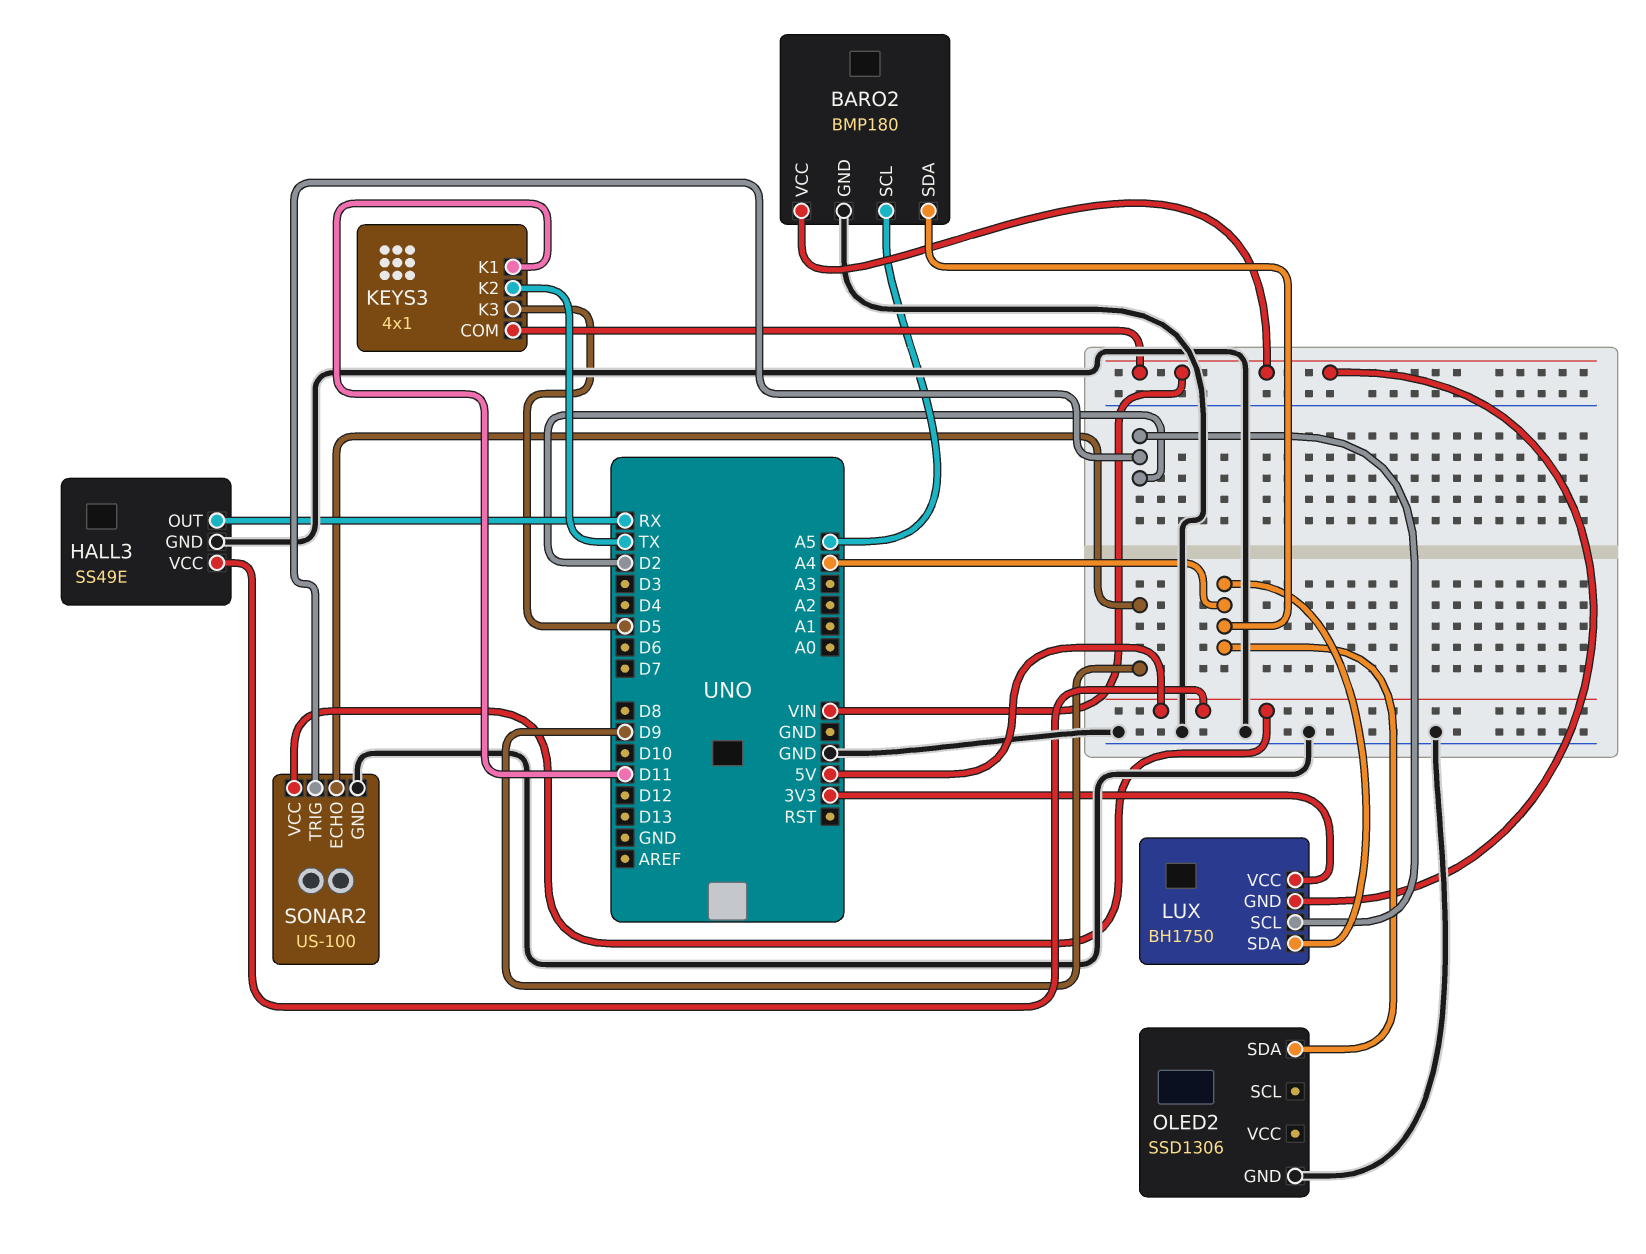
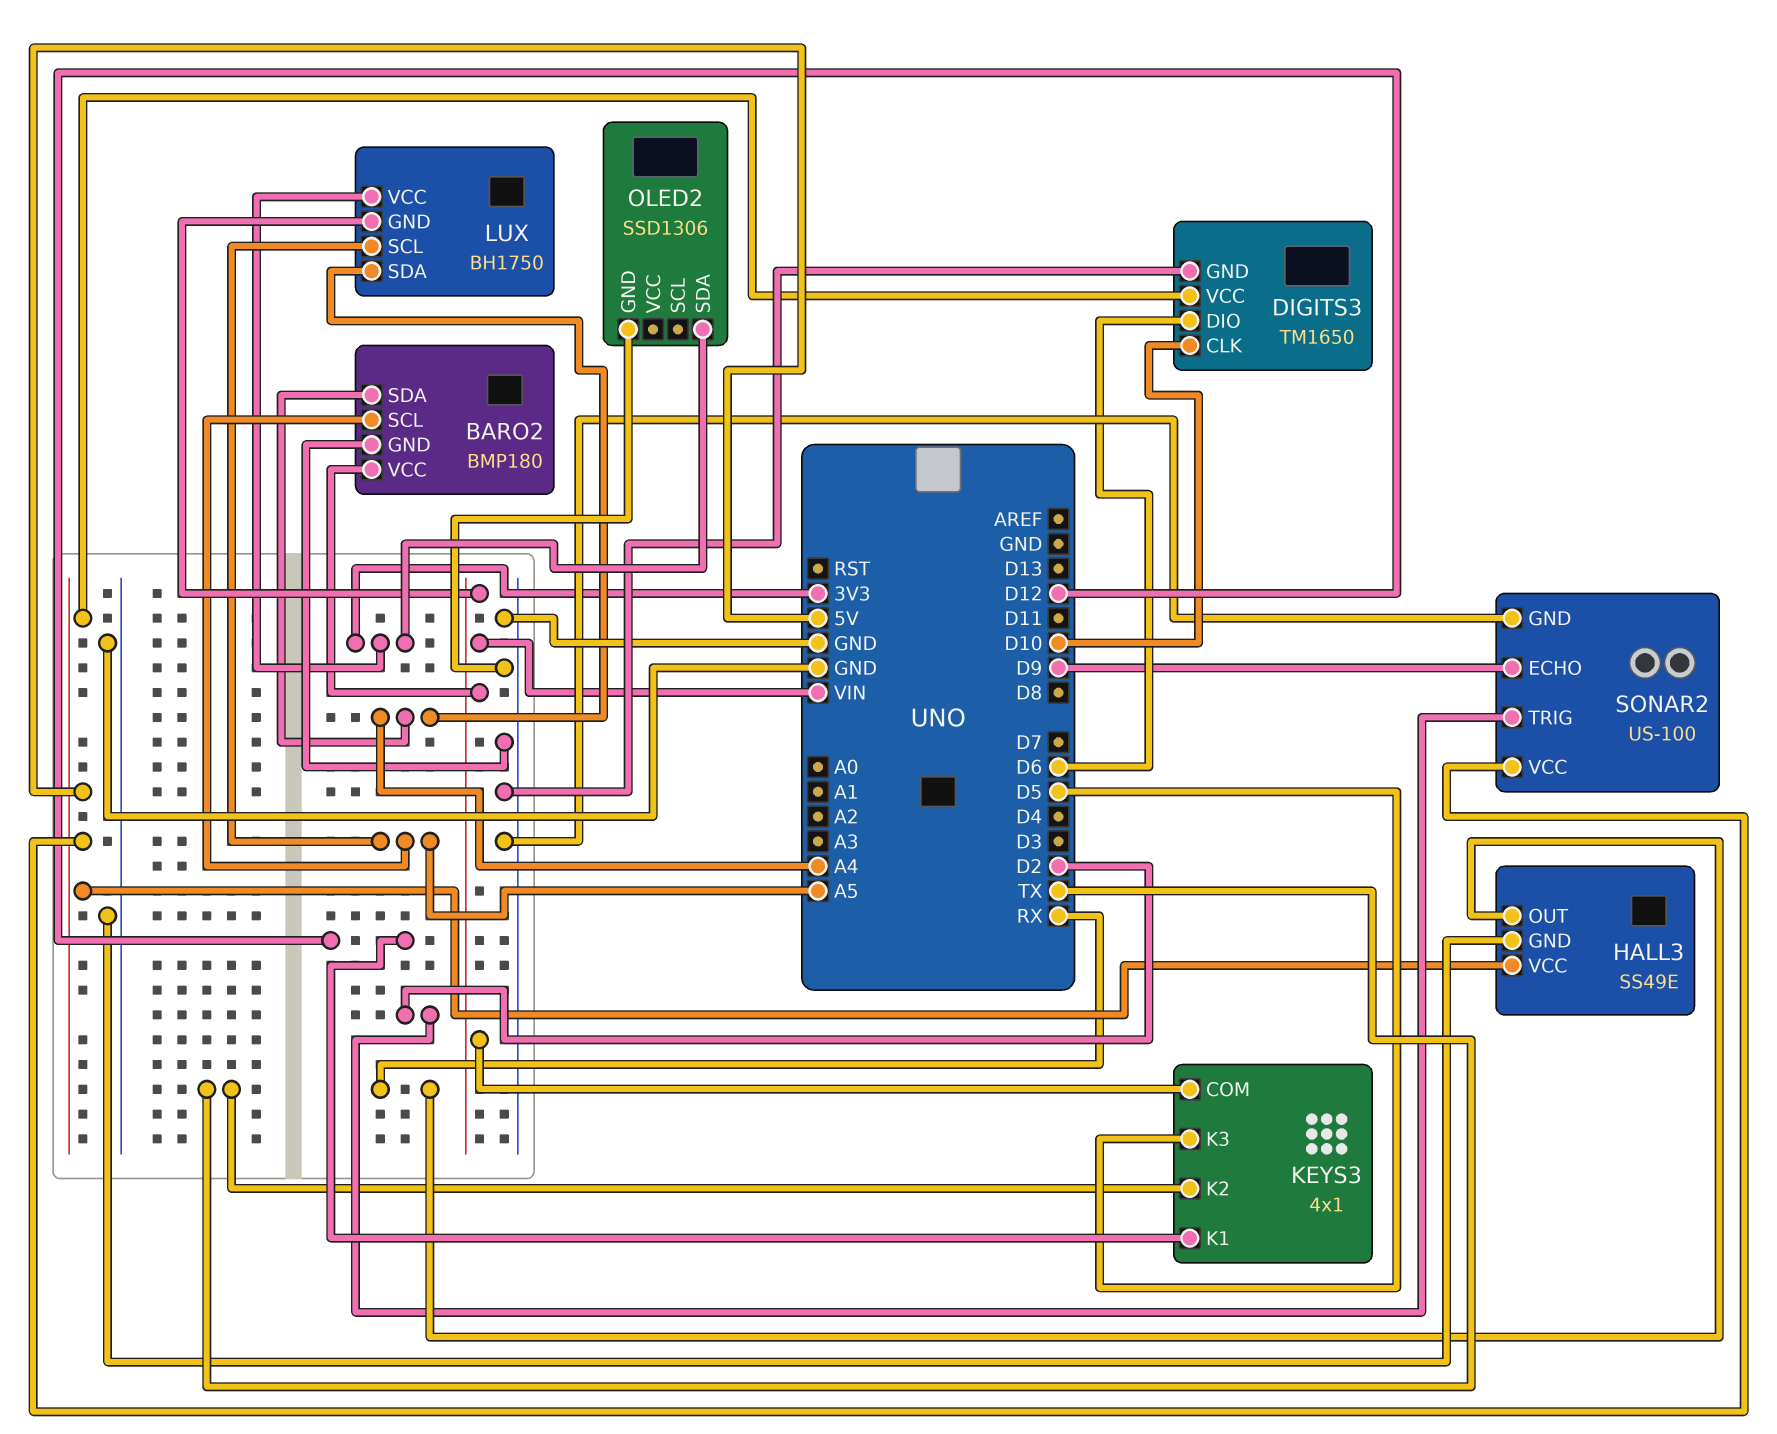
DIGITS3: none -> TM1650
DIGITS3 pin CLK: none -> D10
DIGITS3 pin DIO: none -> D6
DIGITS3 pin GND: none -> GND
DIGITS3 pin VCC: none -> 5V
KEYS3 pin K1: D11 -> D12
LUX pin SCL: D2 -> A5
OLED2 pin SDA: A4 -> 3V3

